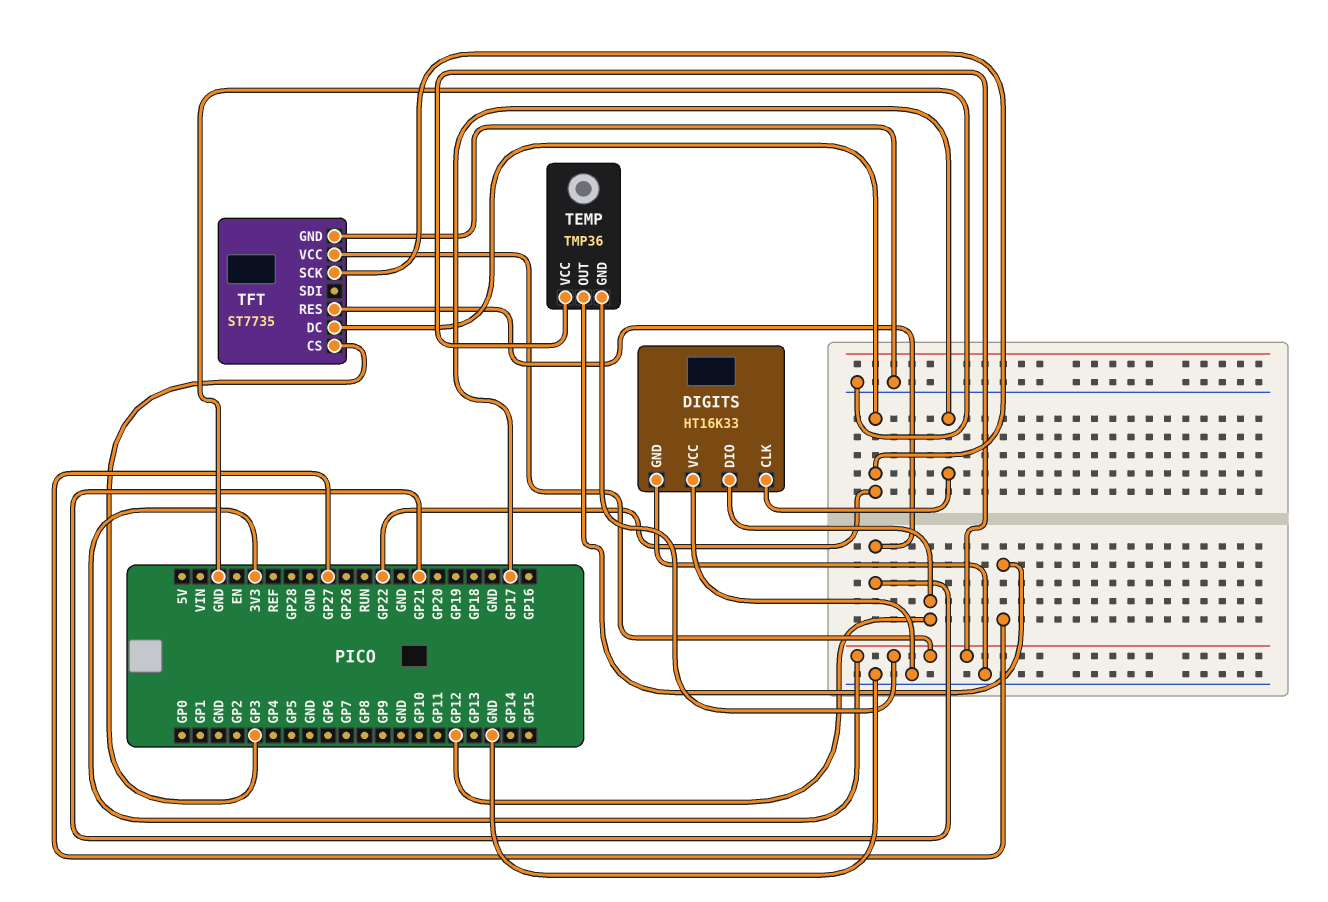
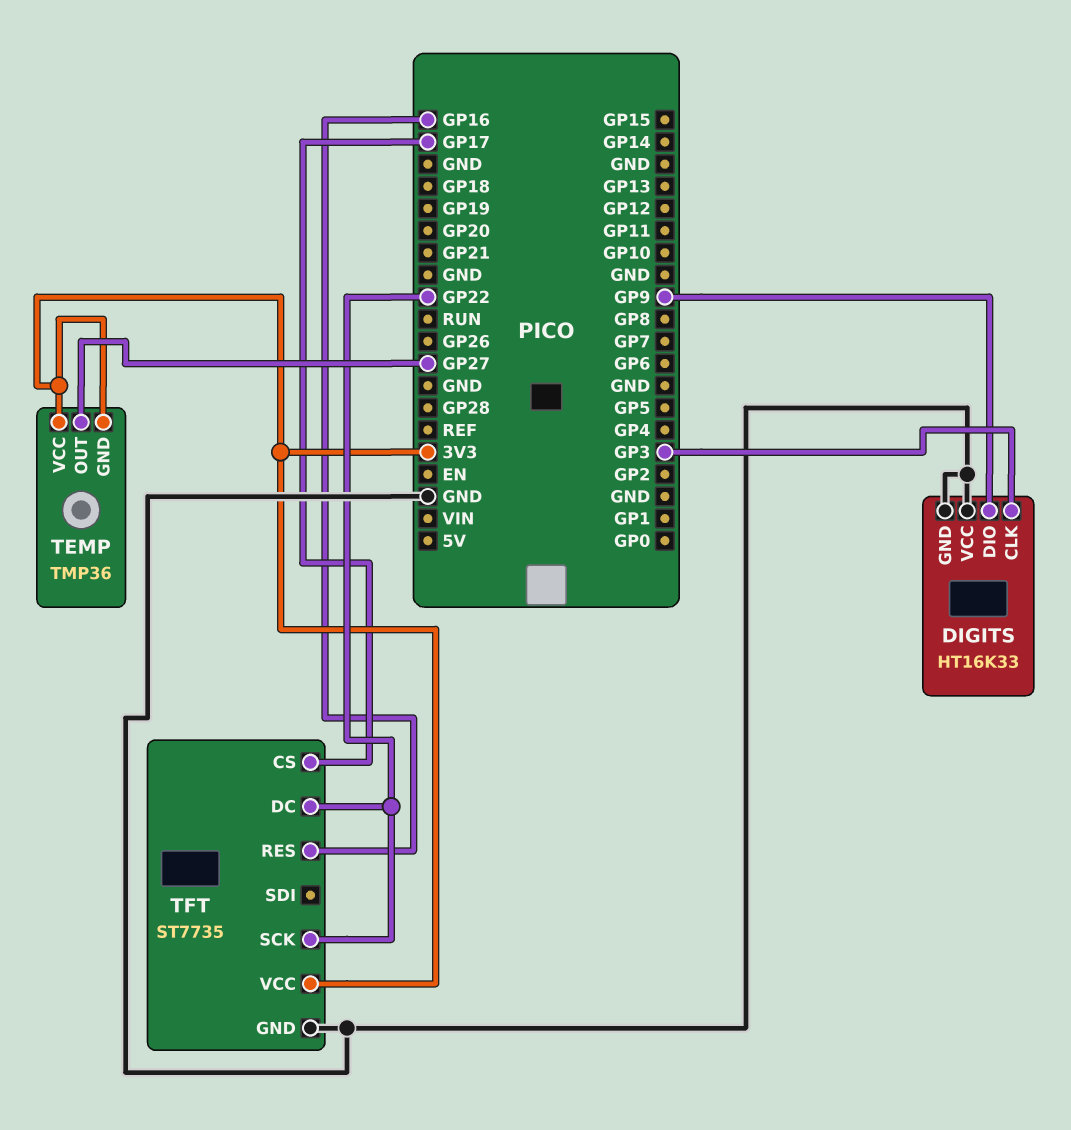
DIGITS pin CLK: GP17 -> GP3
DIGITS pin DIO: GP12 -> GP9
TFT pin CS: GP3 -> GP17
TFT pin RES: GP21 -> GP16

